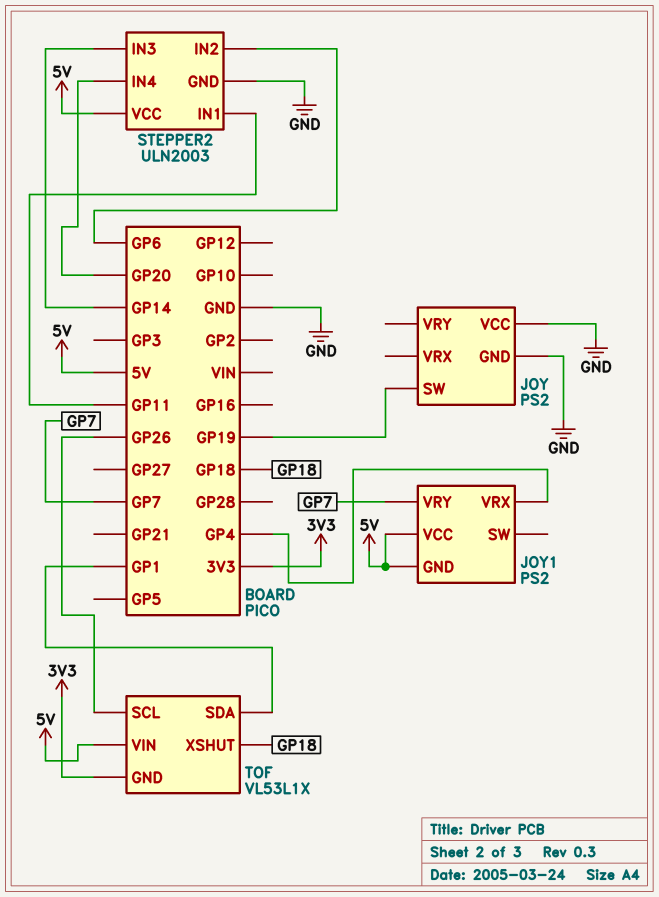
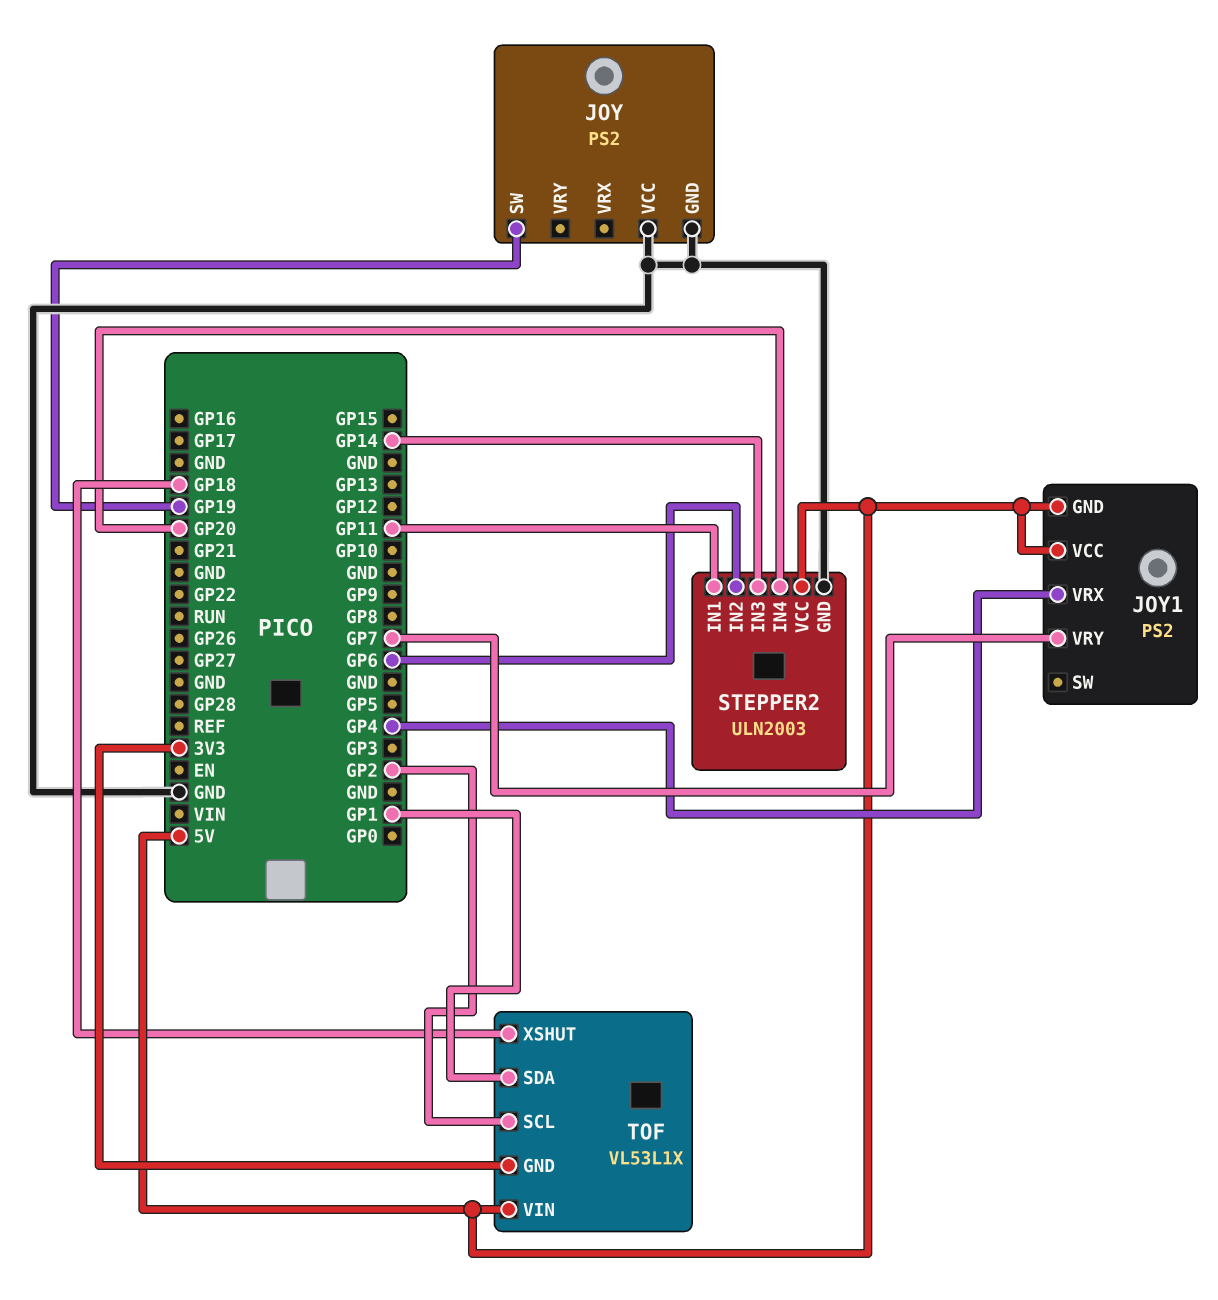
TOF pin SCL: GP26 -> GP2

